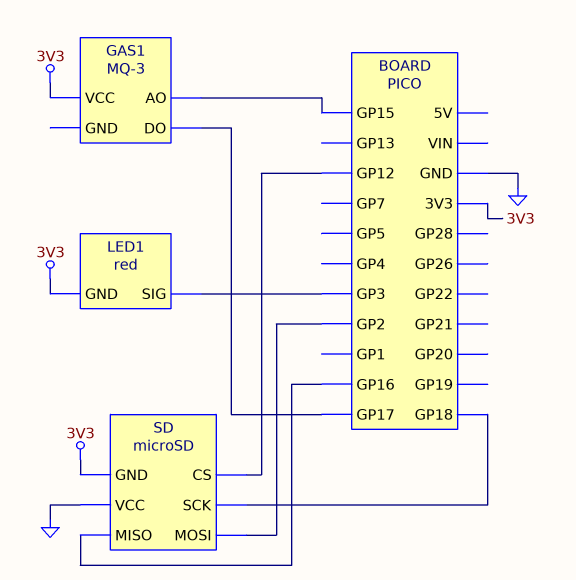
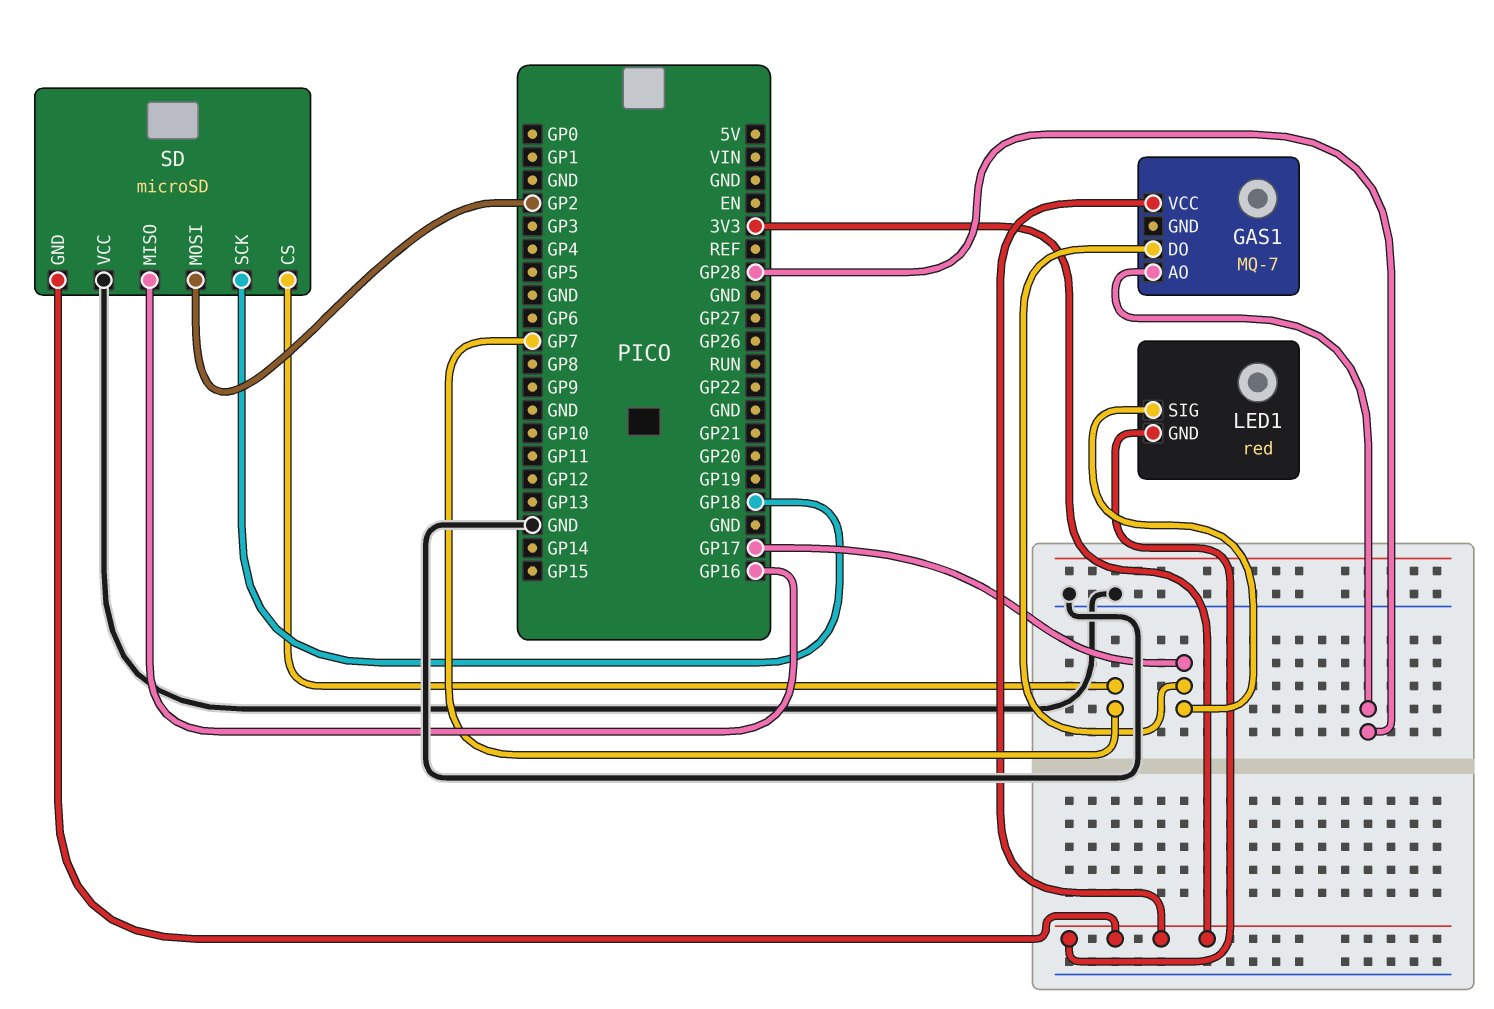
GAS1: MQ-3 -> MQ-7
GAS1 pin AO: GP15 -> GP28
LED1 pin SIG: GP3 -> GP17
SD pin CS: GP12 -> GP7

